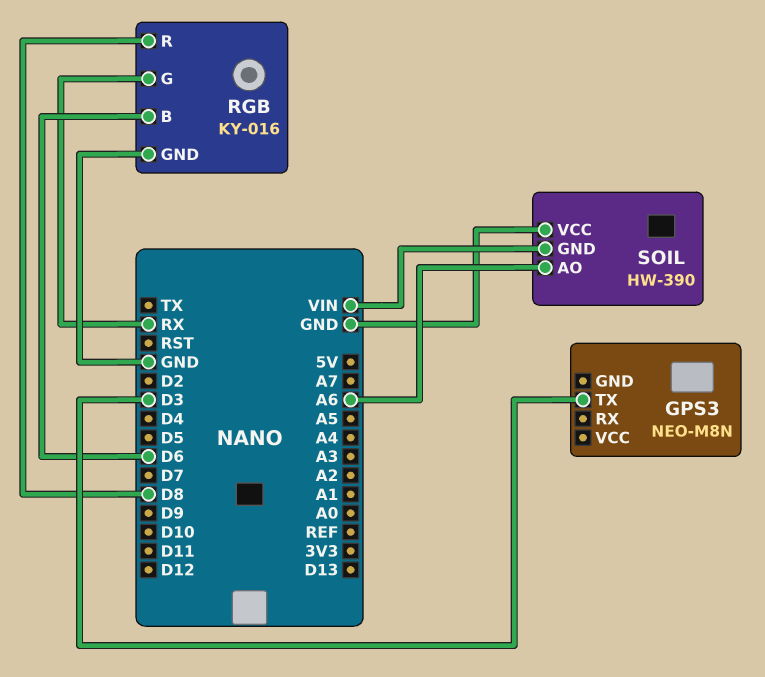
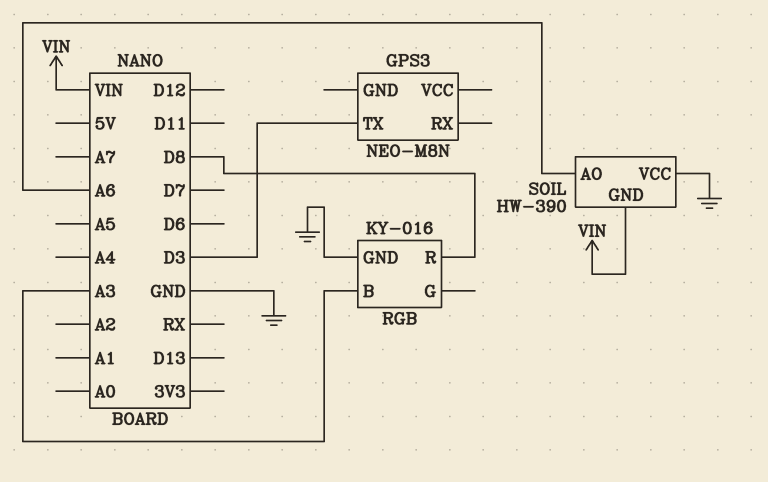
RGB pin B: D6 -> A3
RGB pin G: RX -> none

